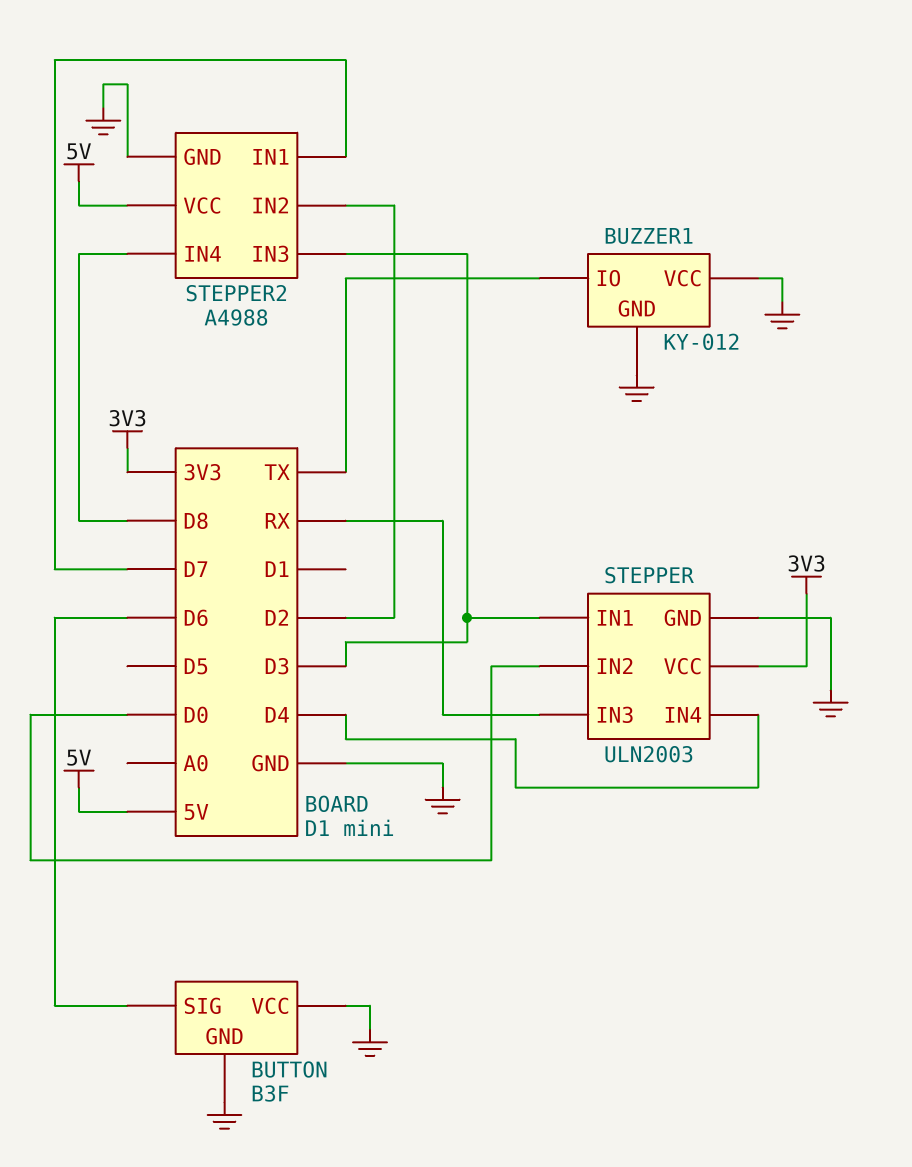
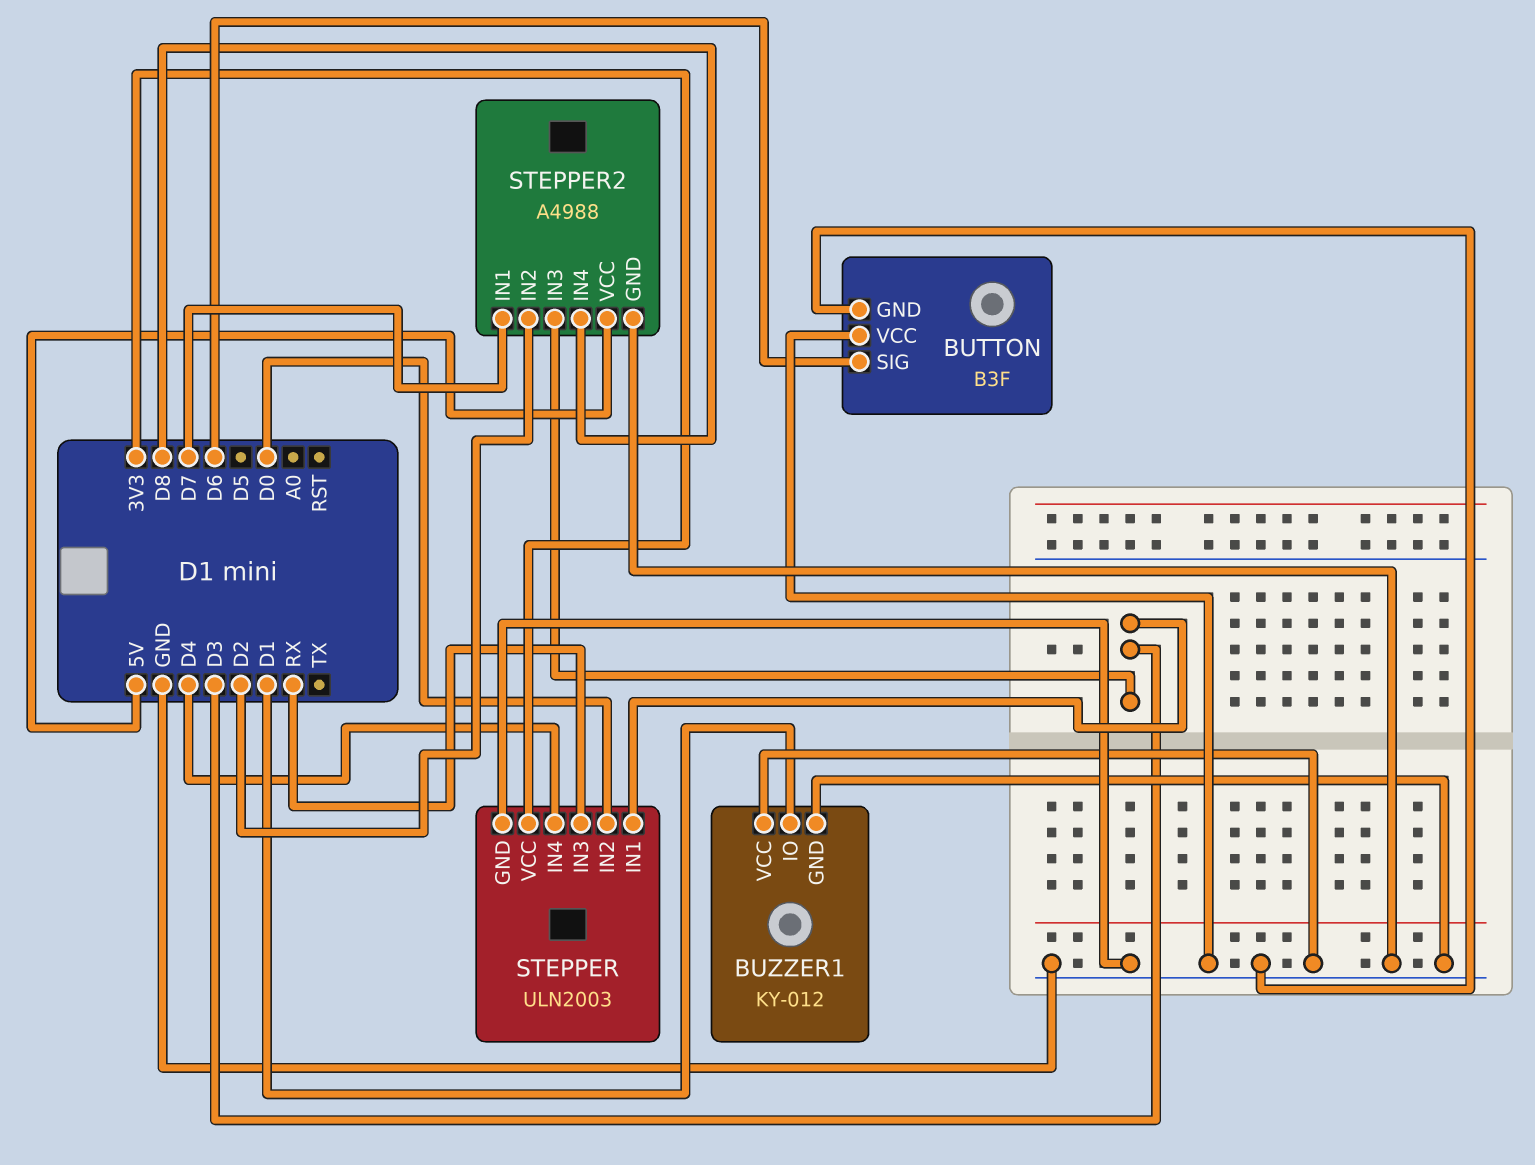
BUZZER1 pin IO: TX -> D1

